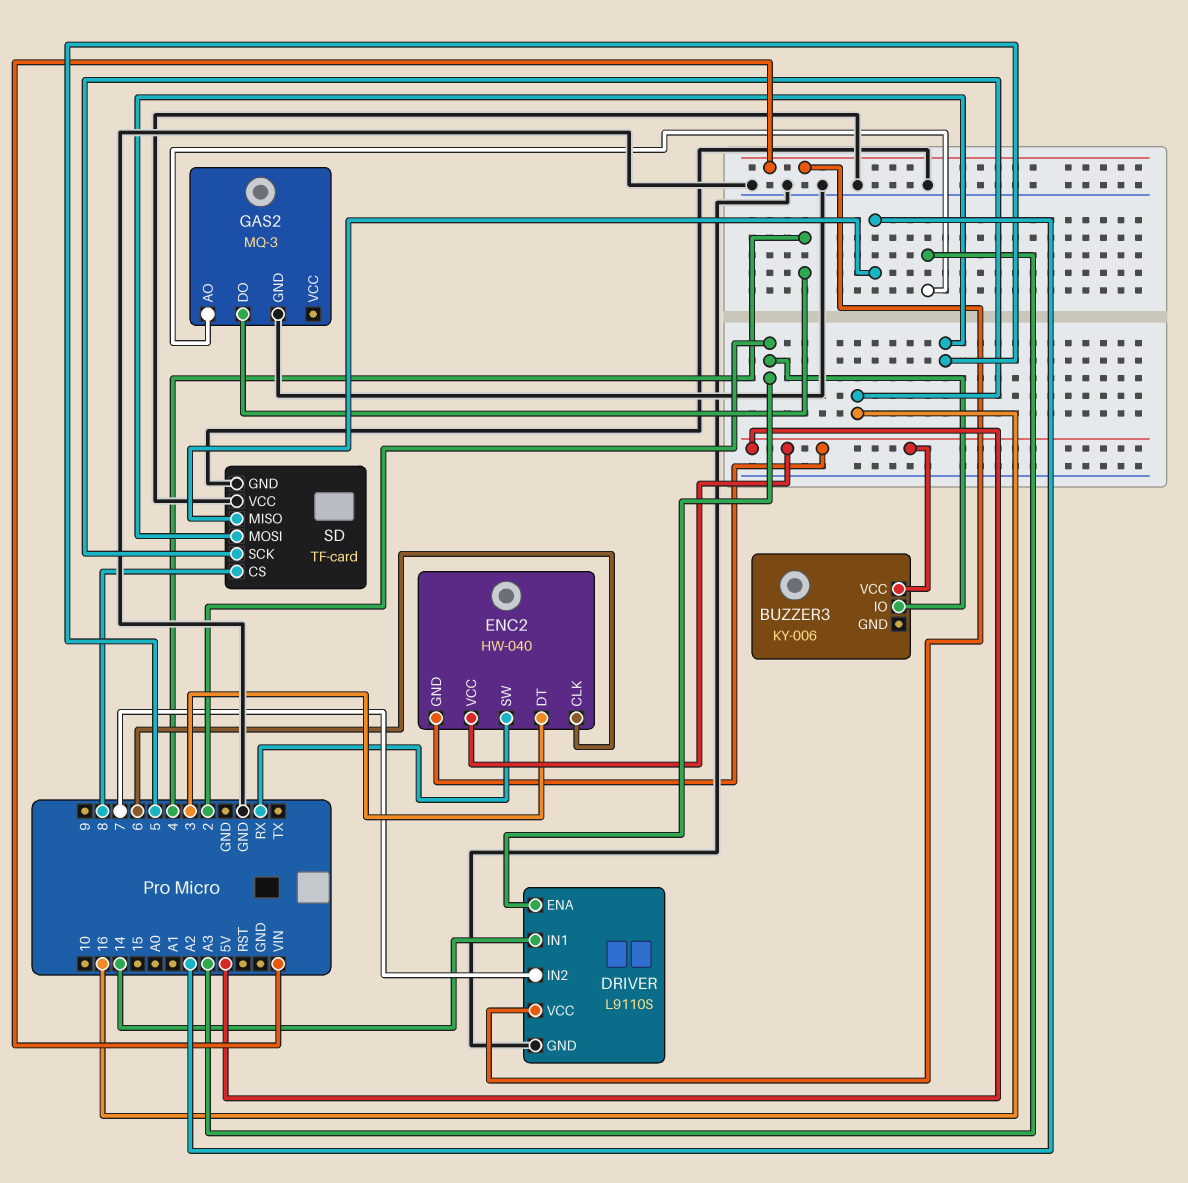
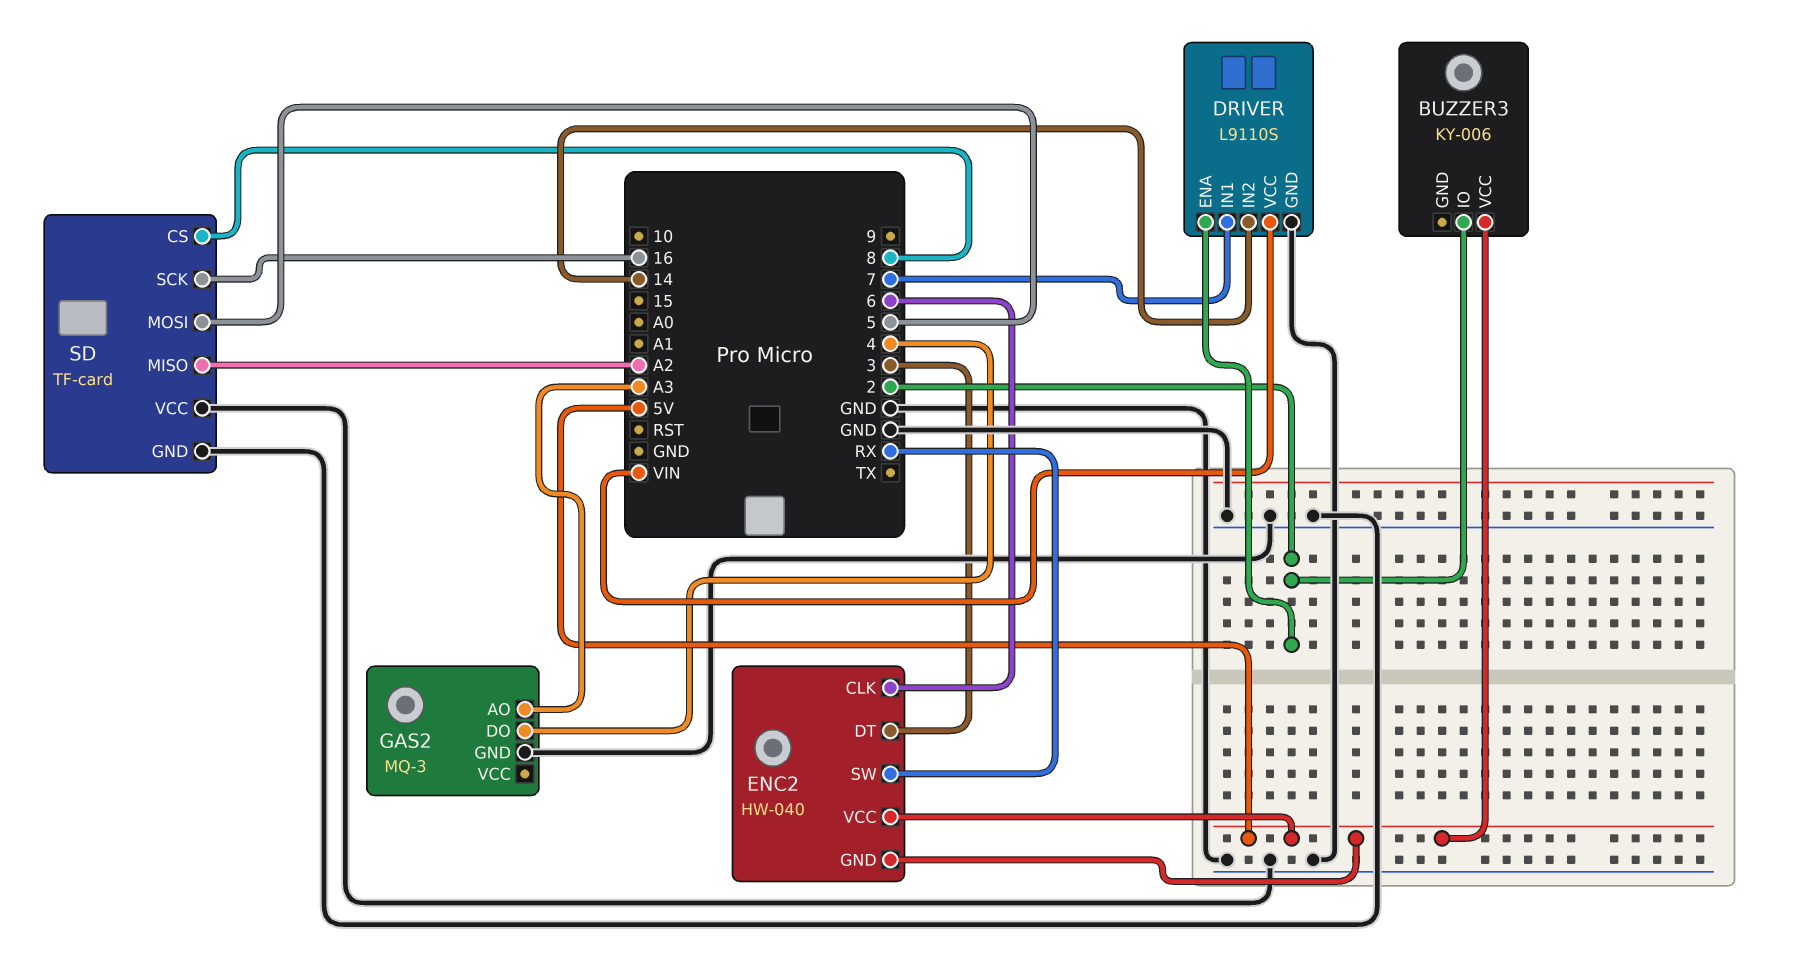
DRIVER pin IN1: 14 -> 7
DRIVER pin IN2: 7 -> 14

